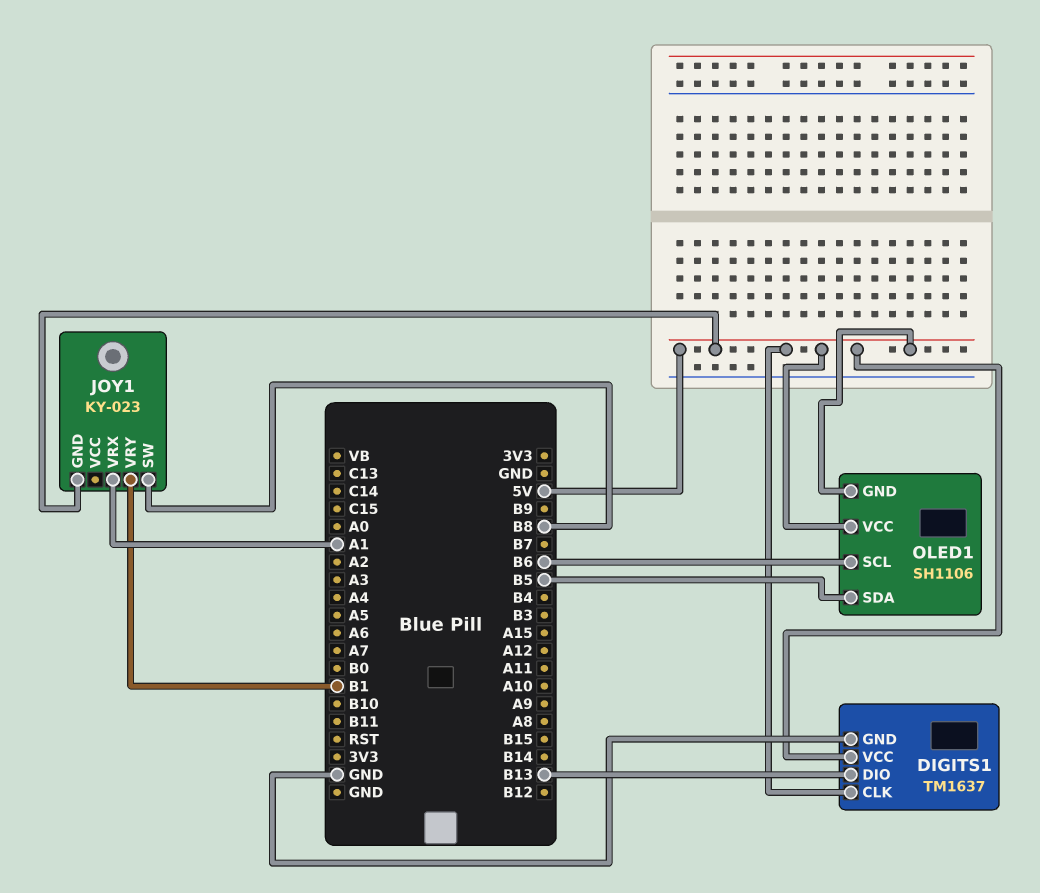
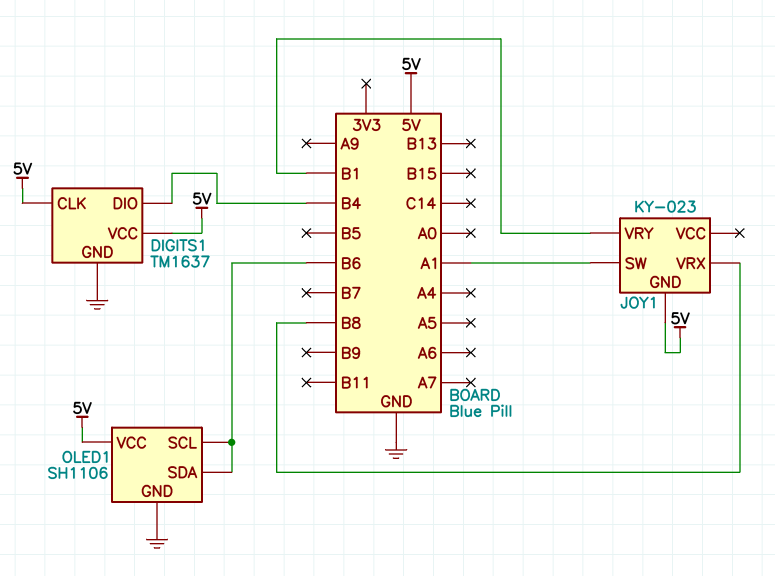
DIGITS1 pin DIO: B13 -> B4
JOY1 pin SW: B8 -> A1
JOY1 pin VRX: A1 -> B8
OLED1 pin GND: 5V -> GND
OLED1 pin SDA: B5 -> B6

